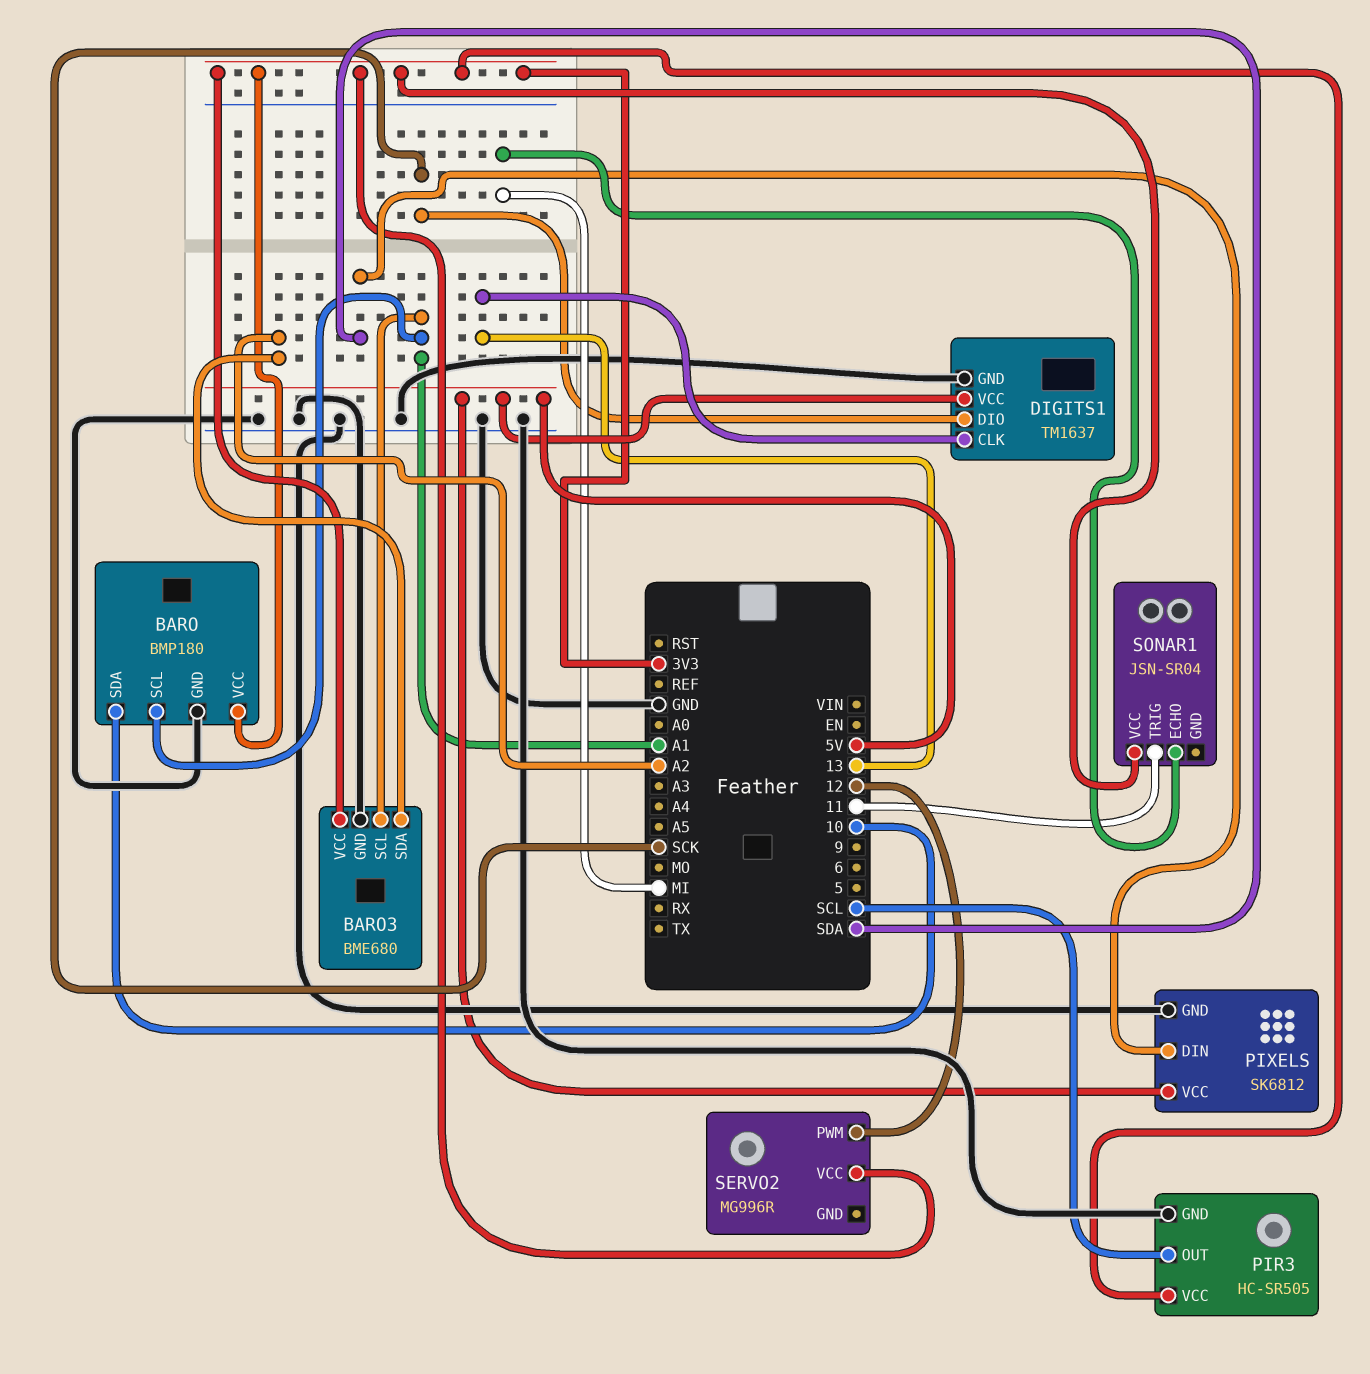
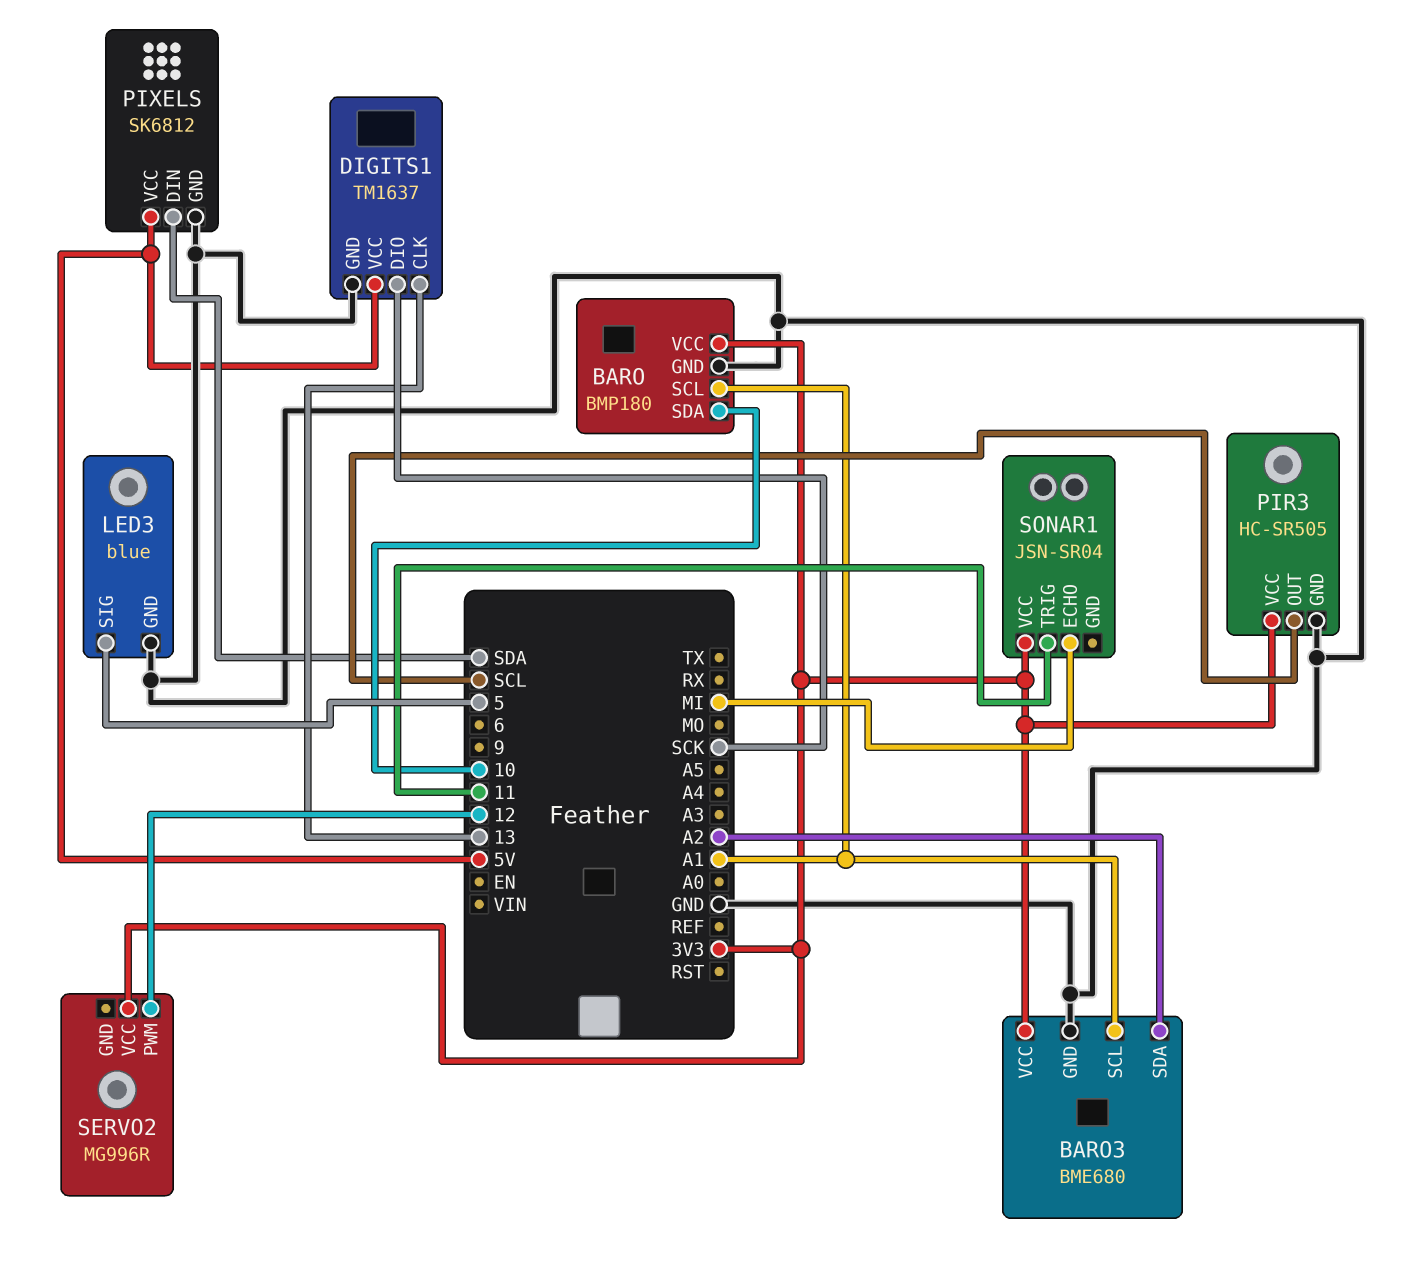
LED3: none -> blue
LED3 pin GND: none -> GND
LED3 pin SIG: none -> 5

